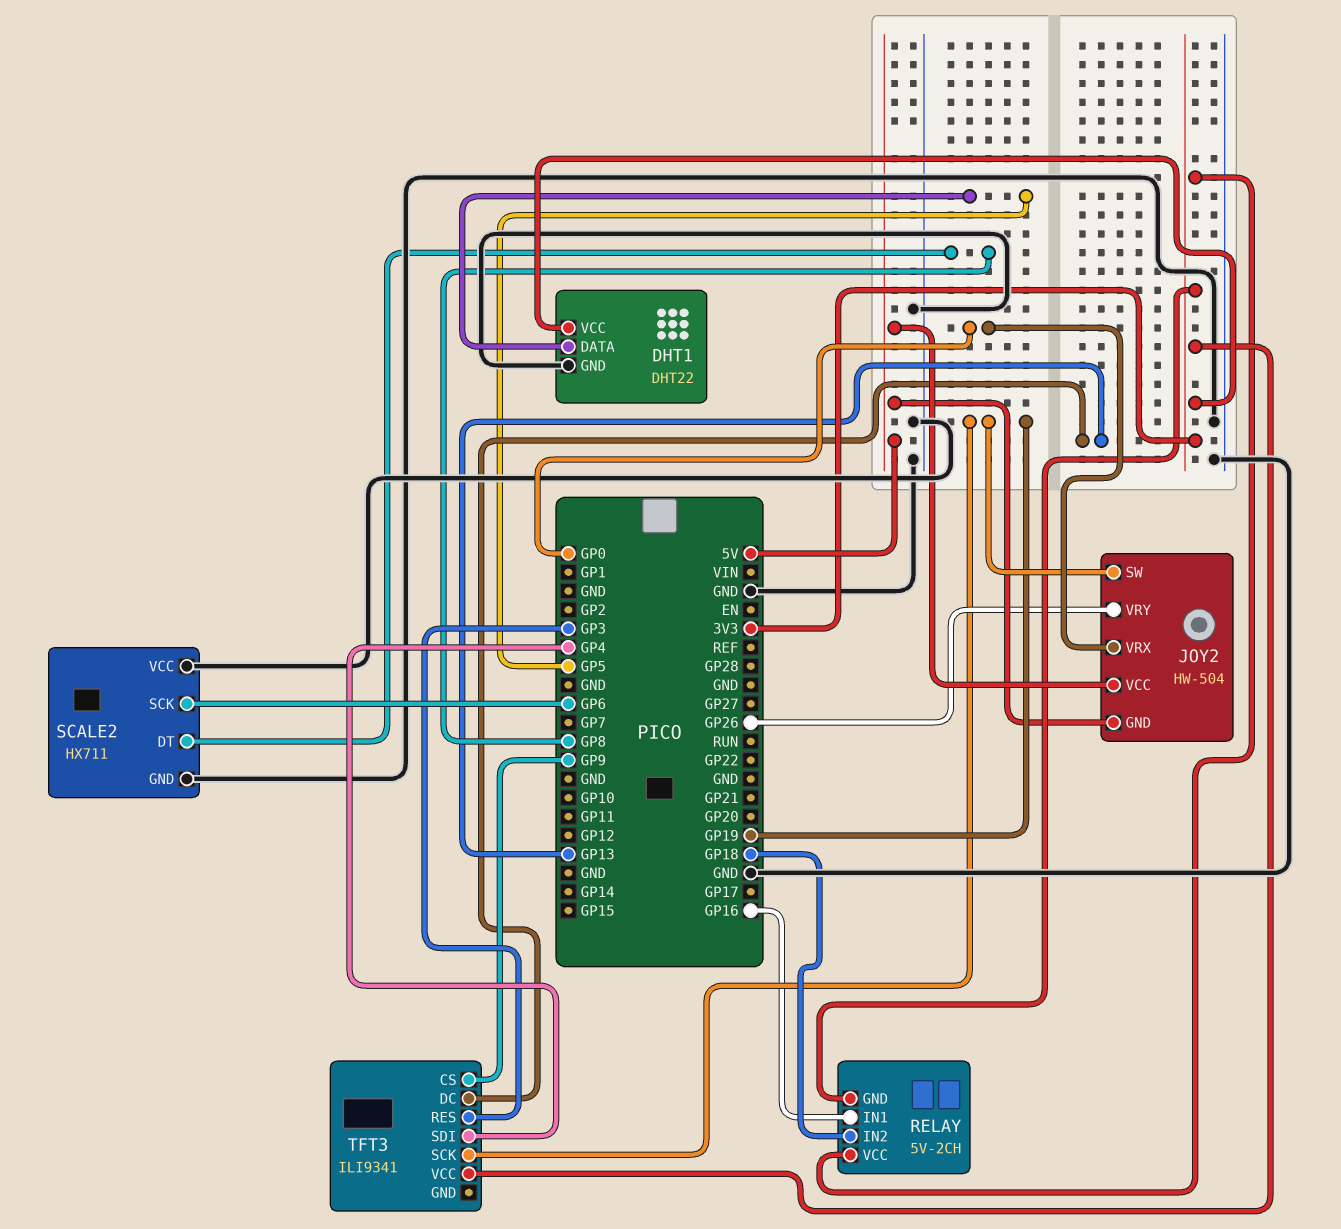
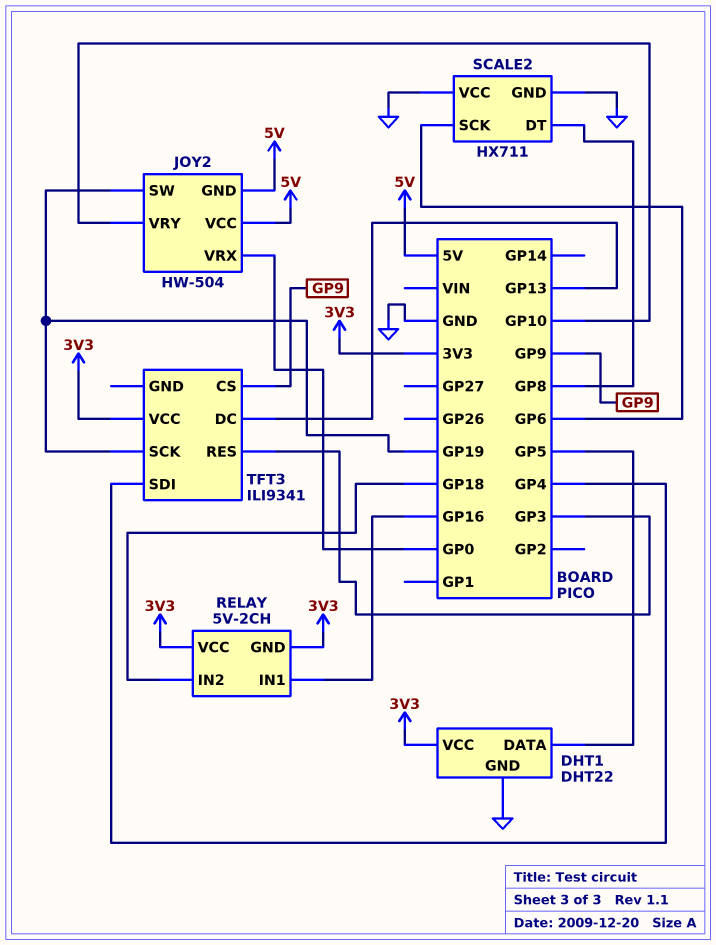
JOY2 pin VRY: GP26 -> GP10

